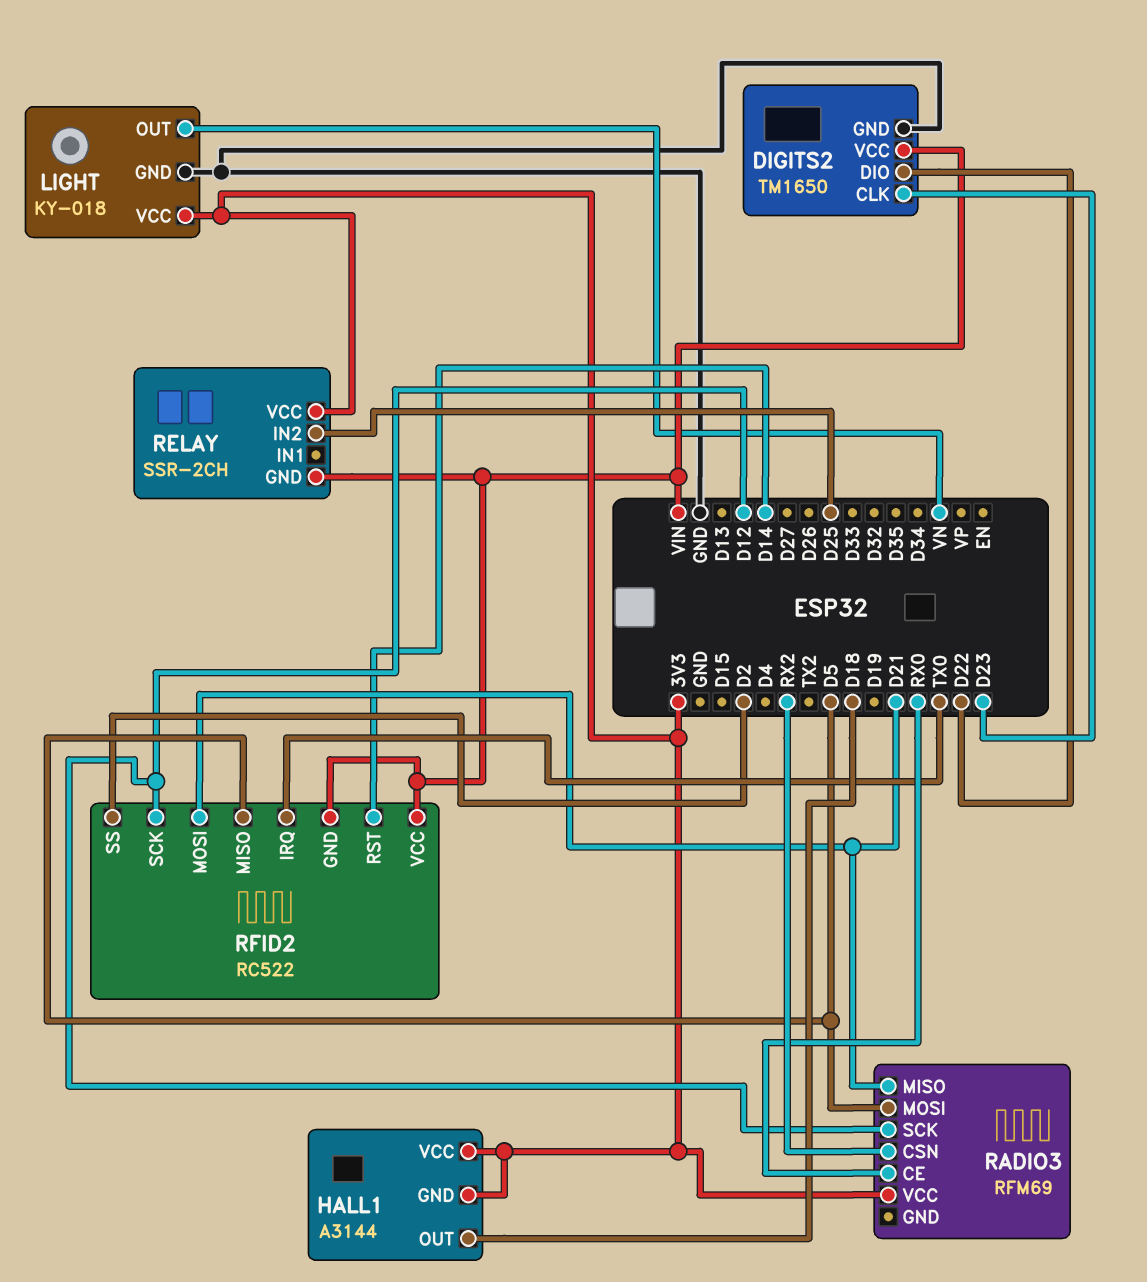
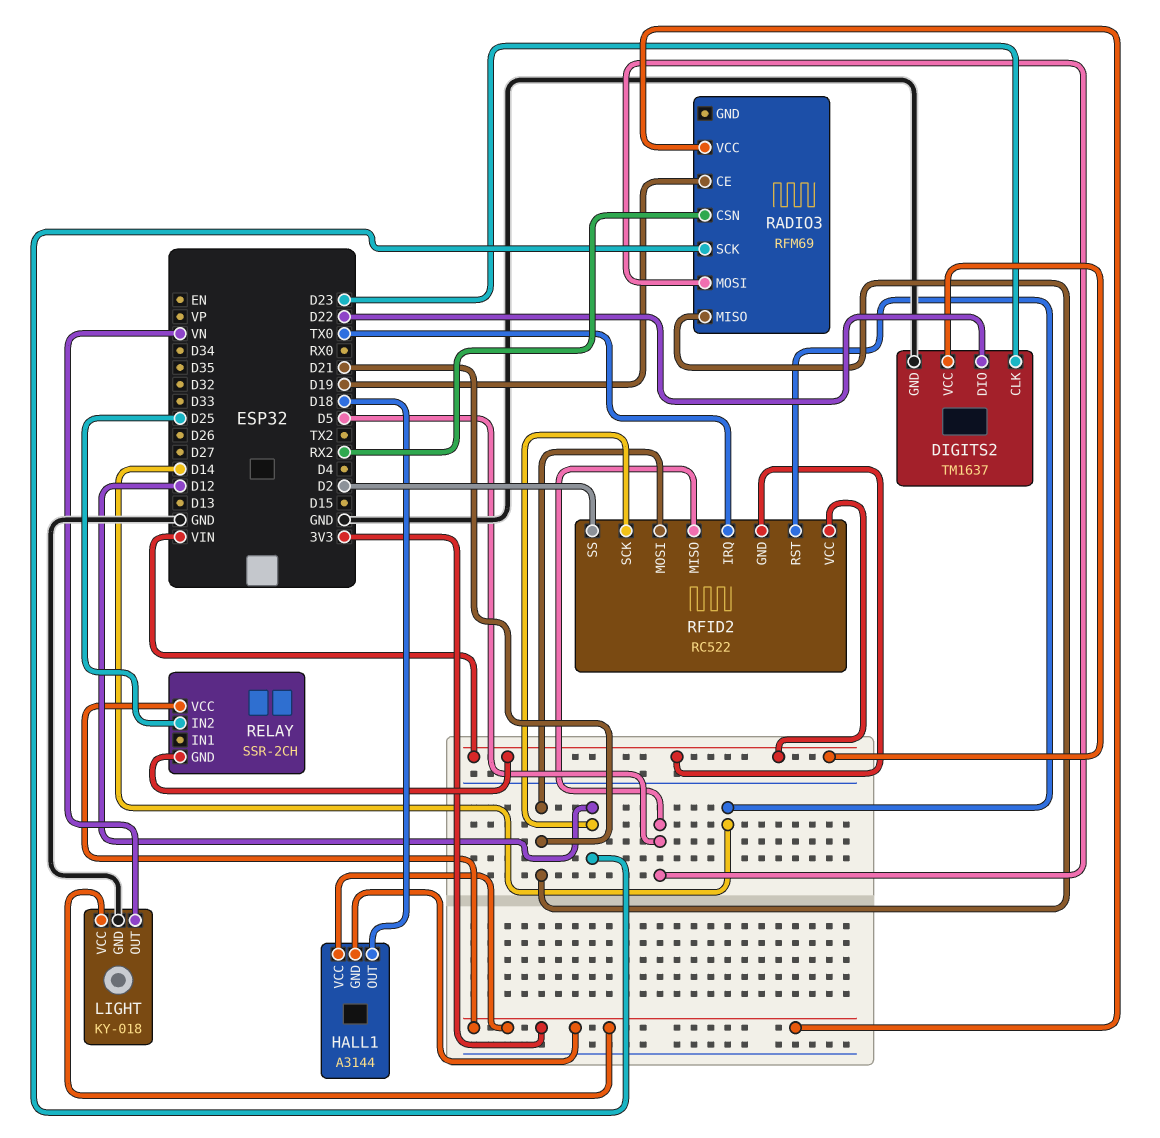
DIGITS2: TM1650 -> TM1637
RADIO3 pin CE: RX0 -> D19

